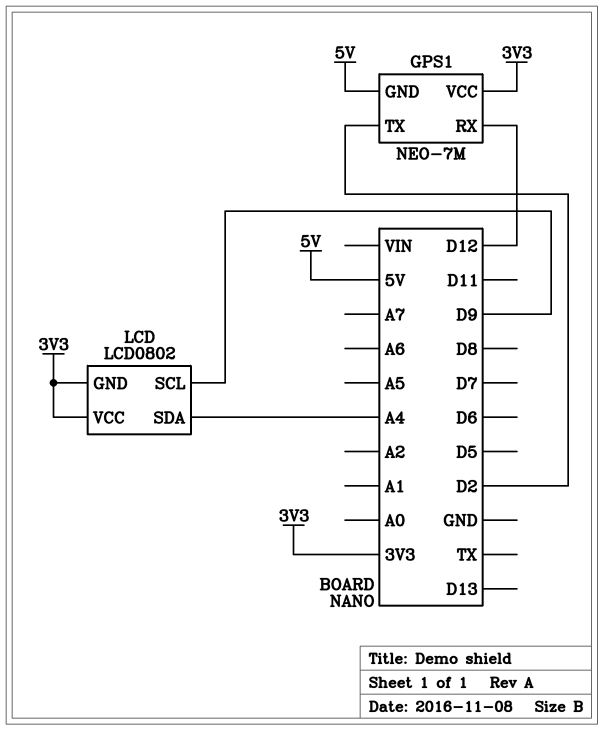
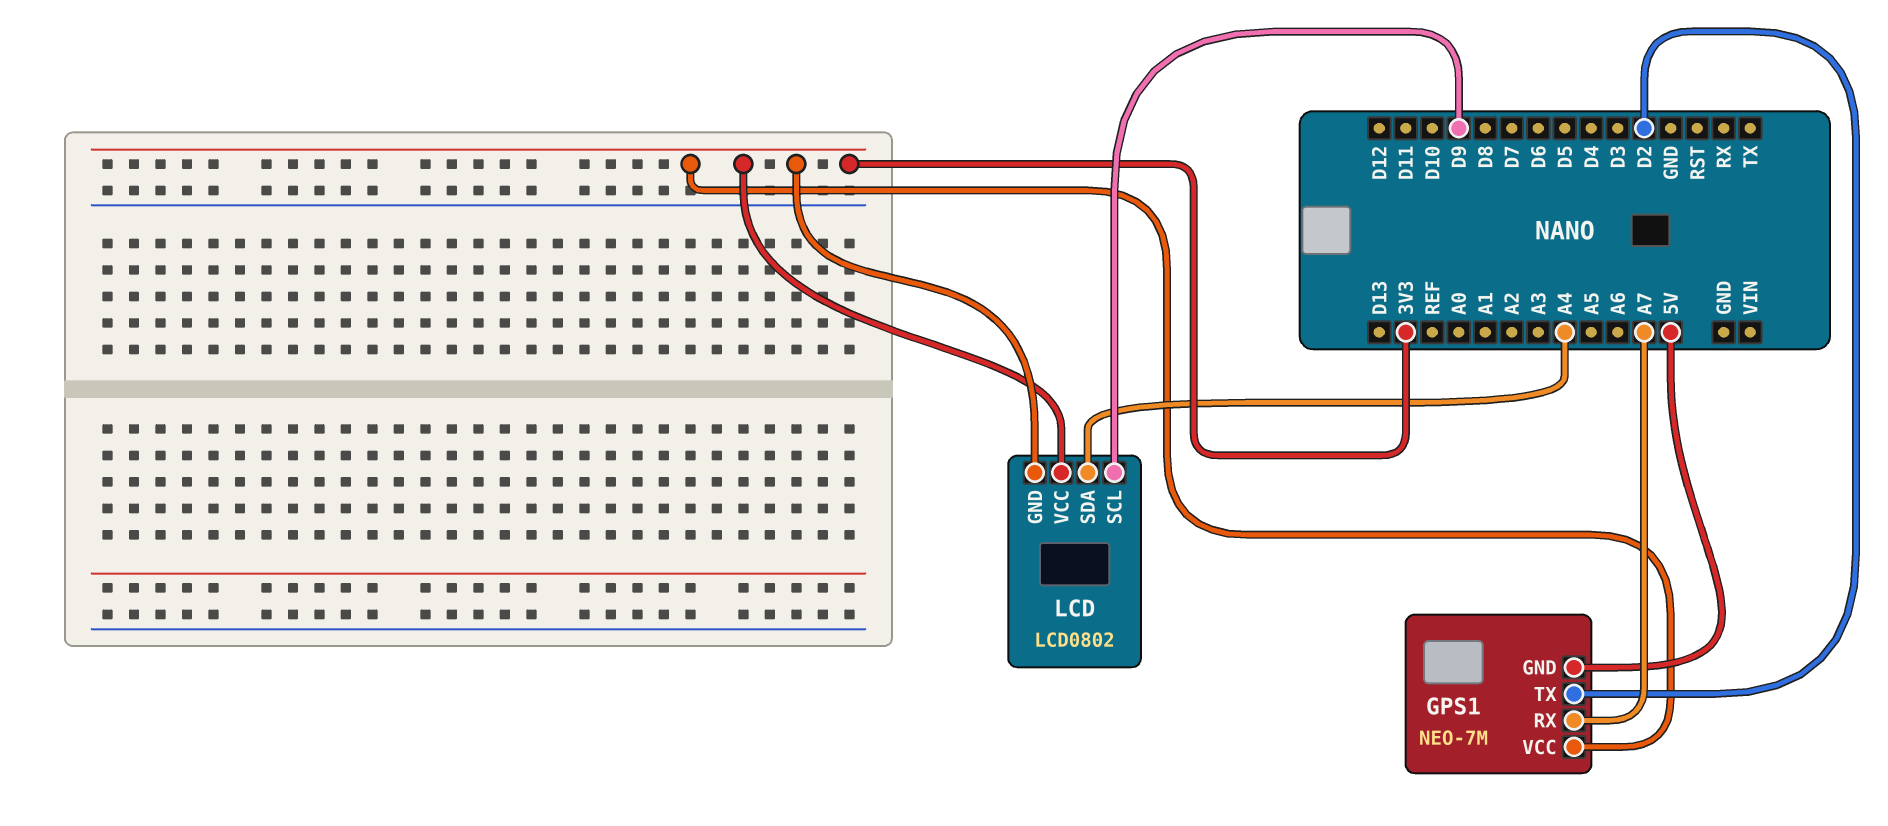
GPS1 pin RX: D12 -> A7

